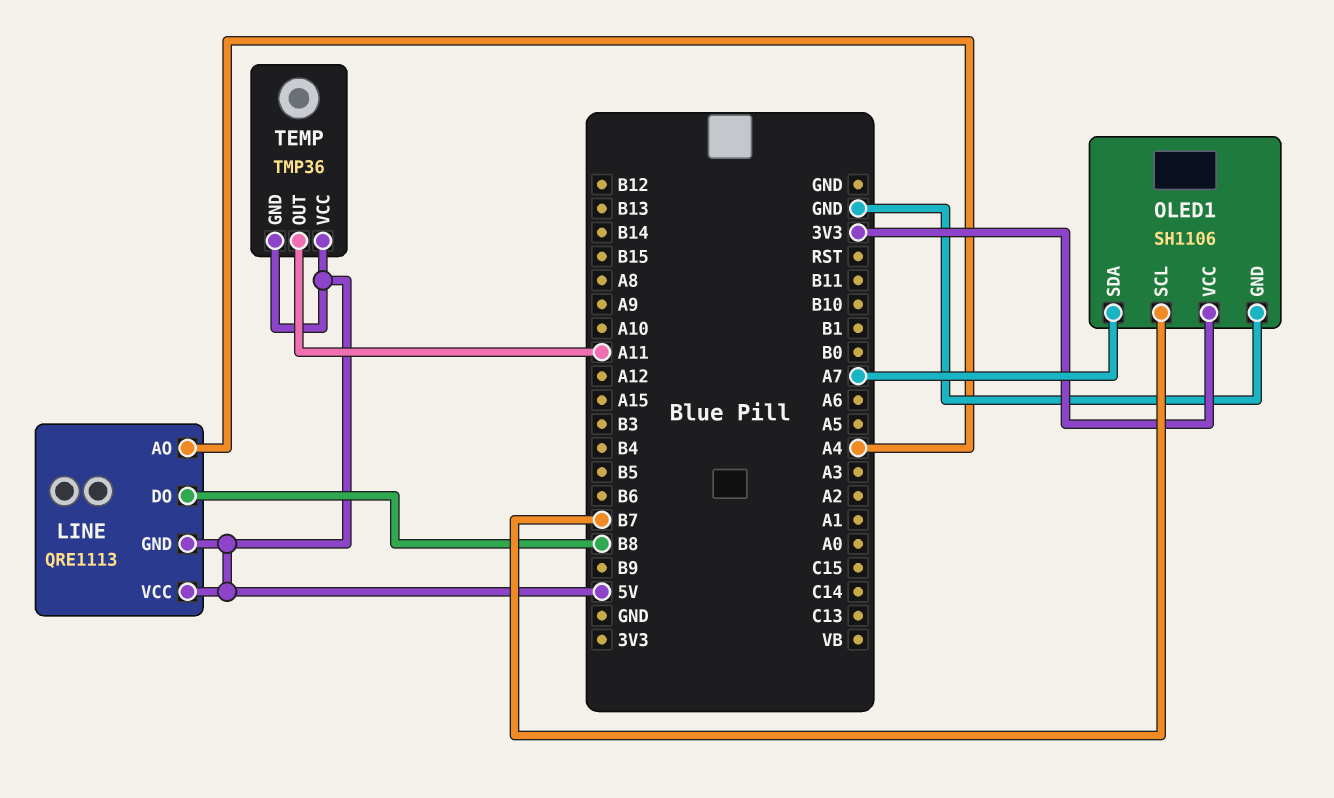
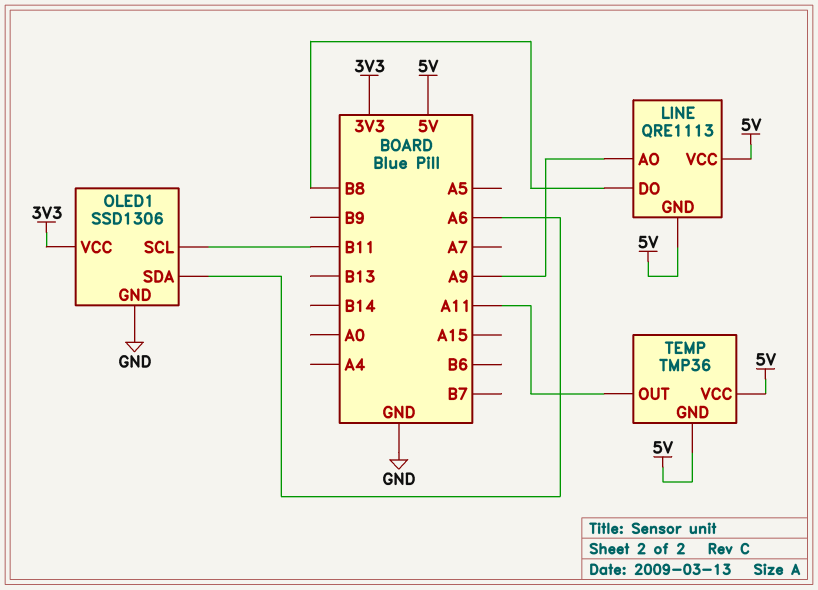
LINE pin AO: A4 -> A9
OLED1: SH1106 -> SSD1306
OLED1 pin SCL: B7 -> B11
OLED1 pin SDA: A7 -> A6

